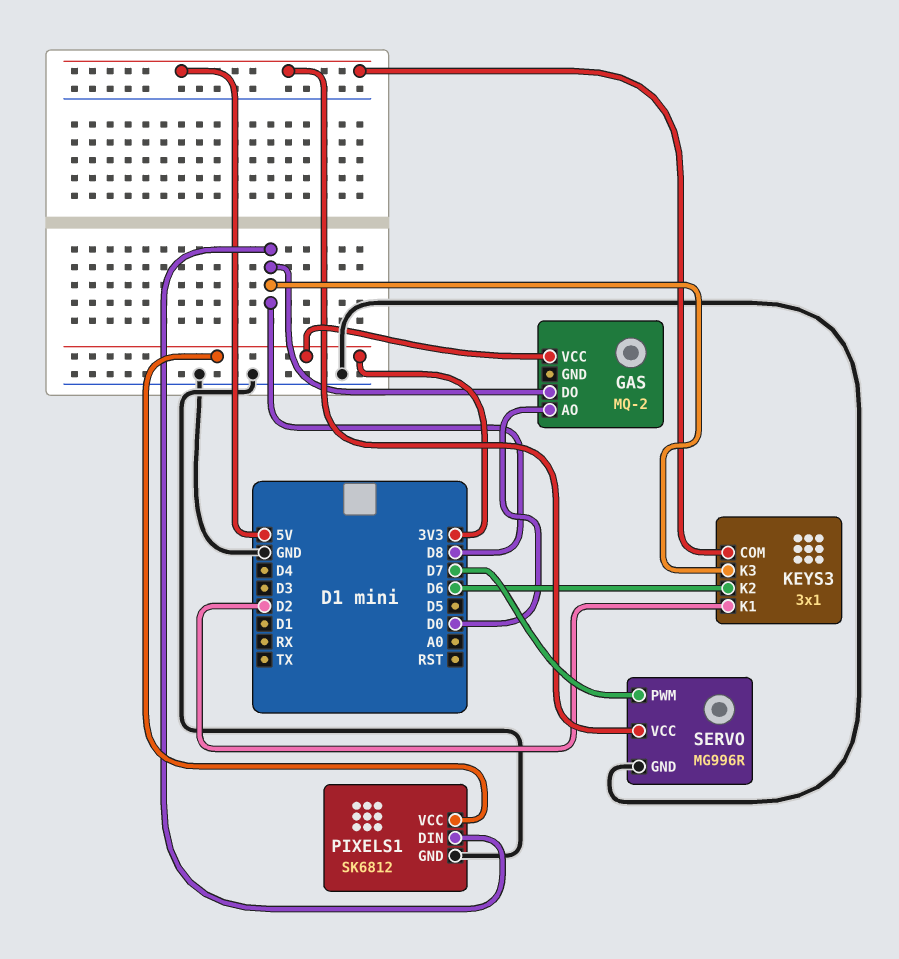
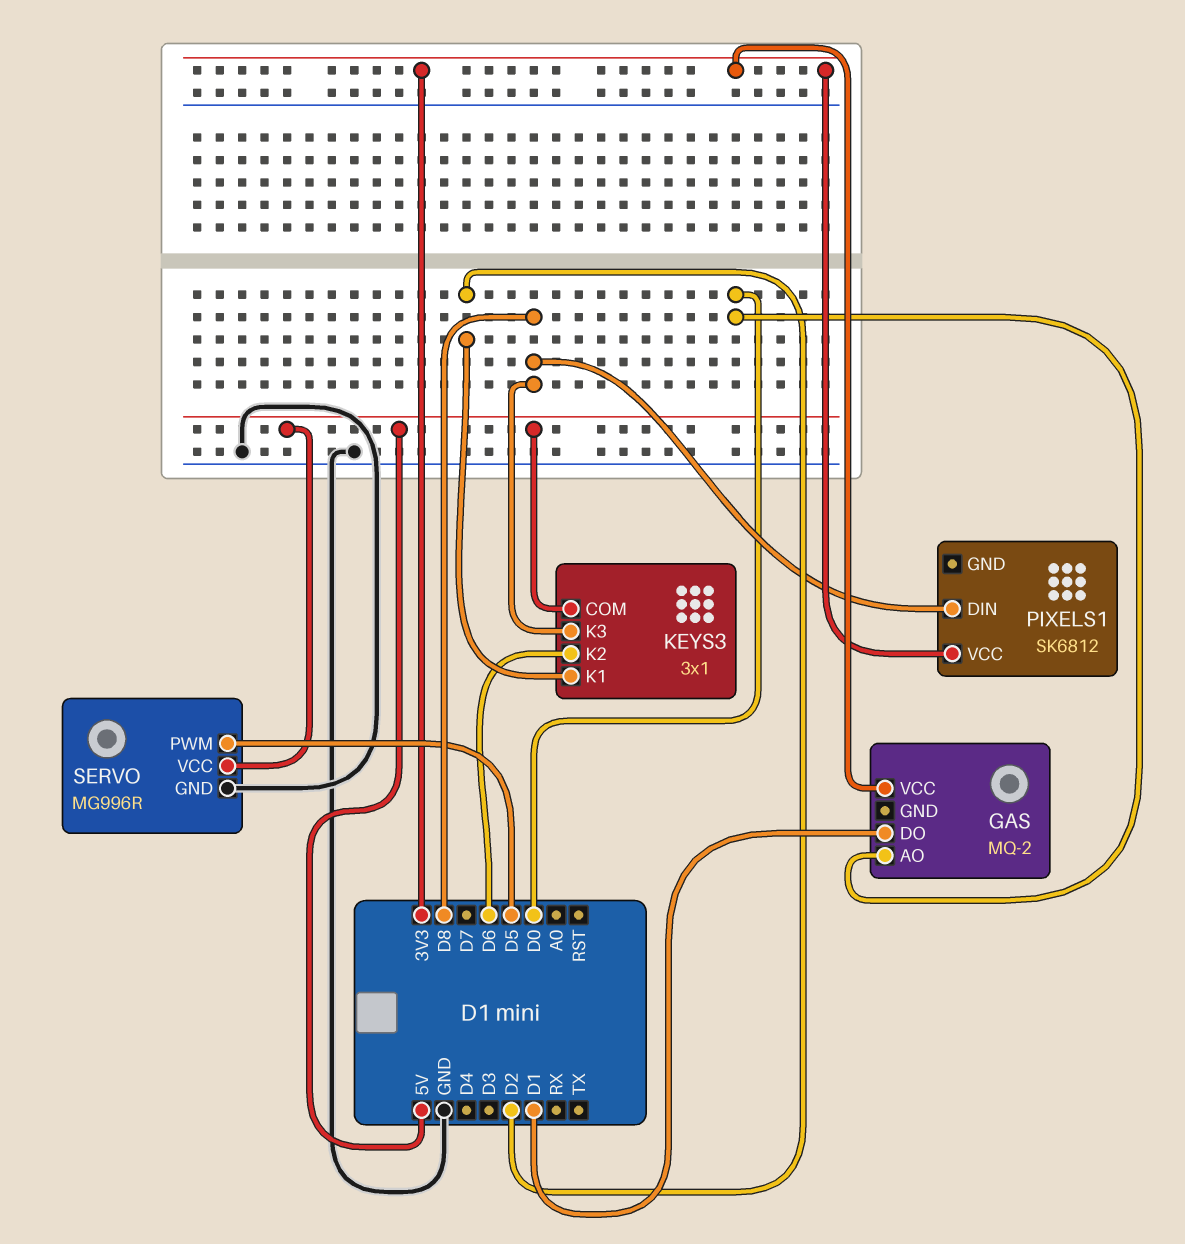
GAS pin DO: D8 -> D1
PIXELS1 pin GND: GND -> none
SERVO pin PWM: D7 -> D5

